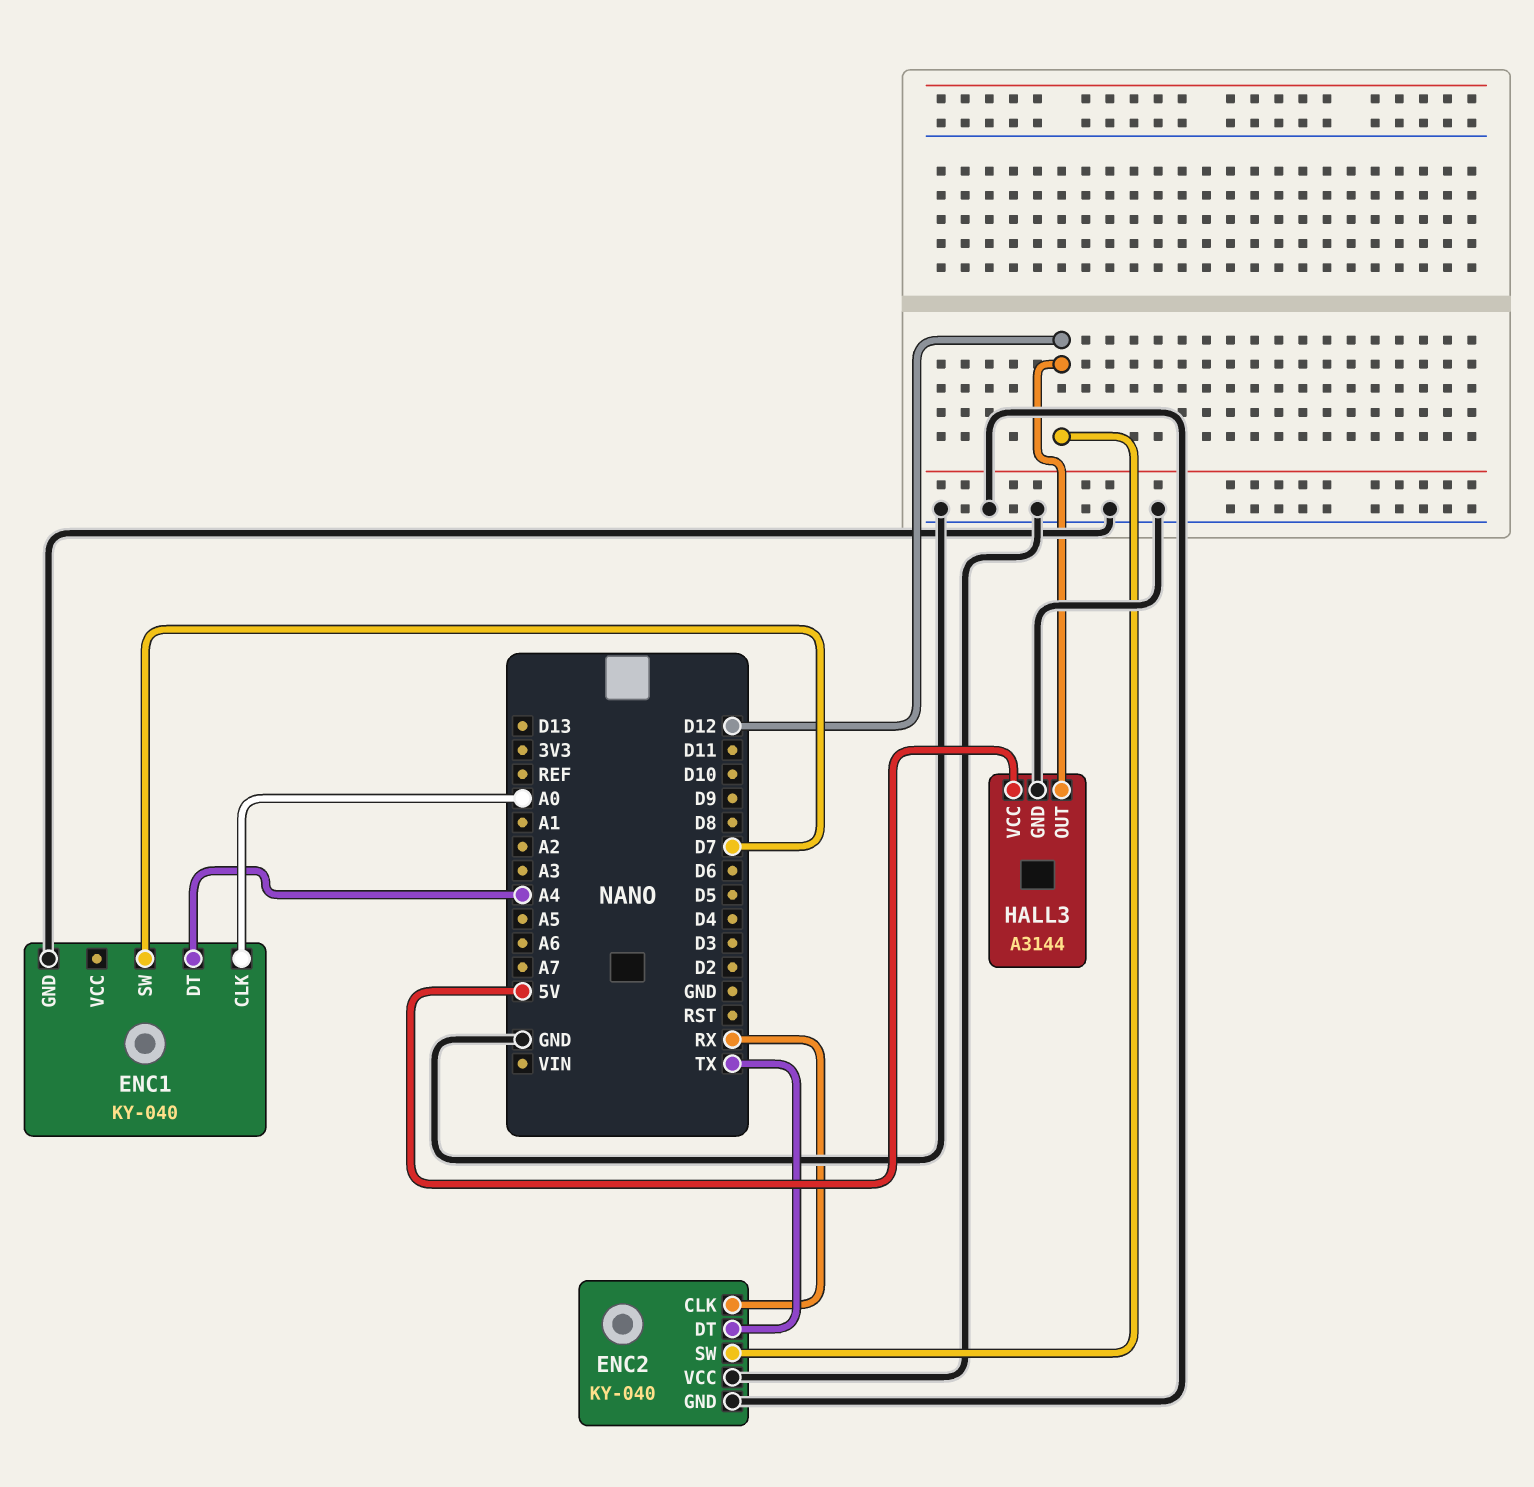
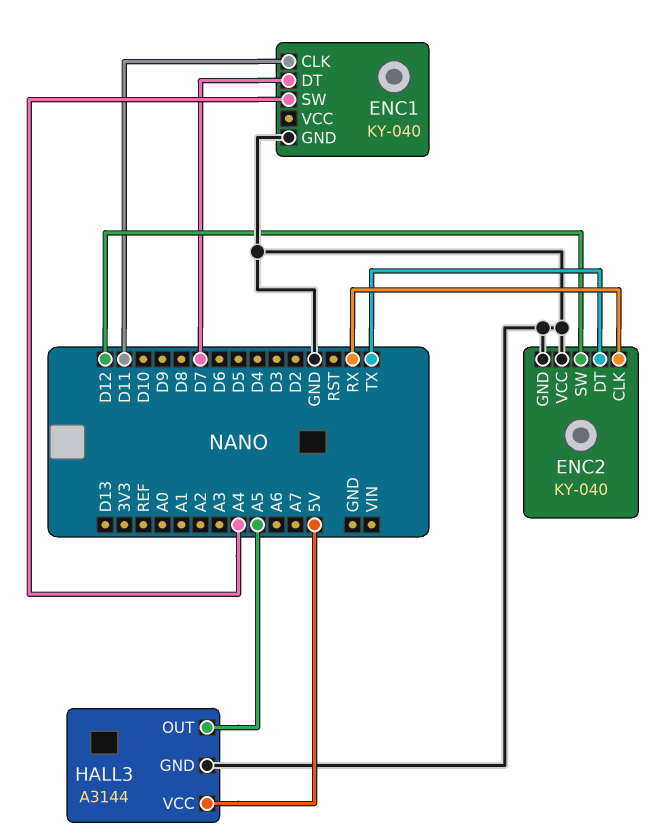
ENC1 pin CLK: A0 -> D11
ENC1 pin DT: A4 -> D7
ENC1 pin SW: D7 -> A4
HALL3 pin OUT: D12 -> A5

